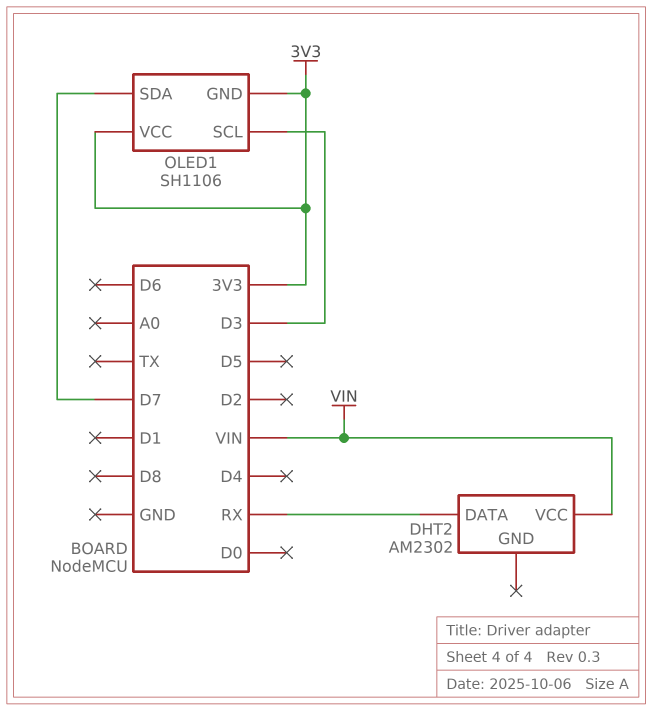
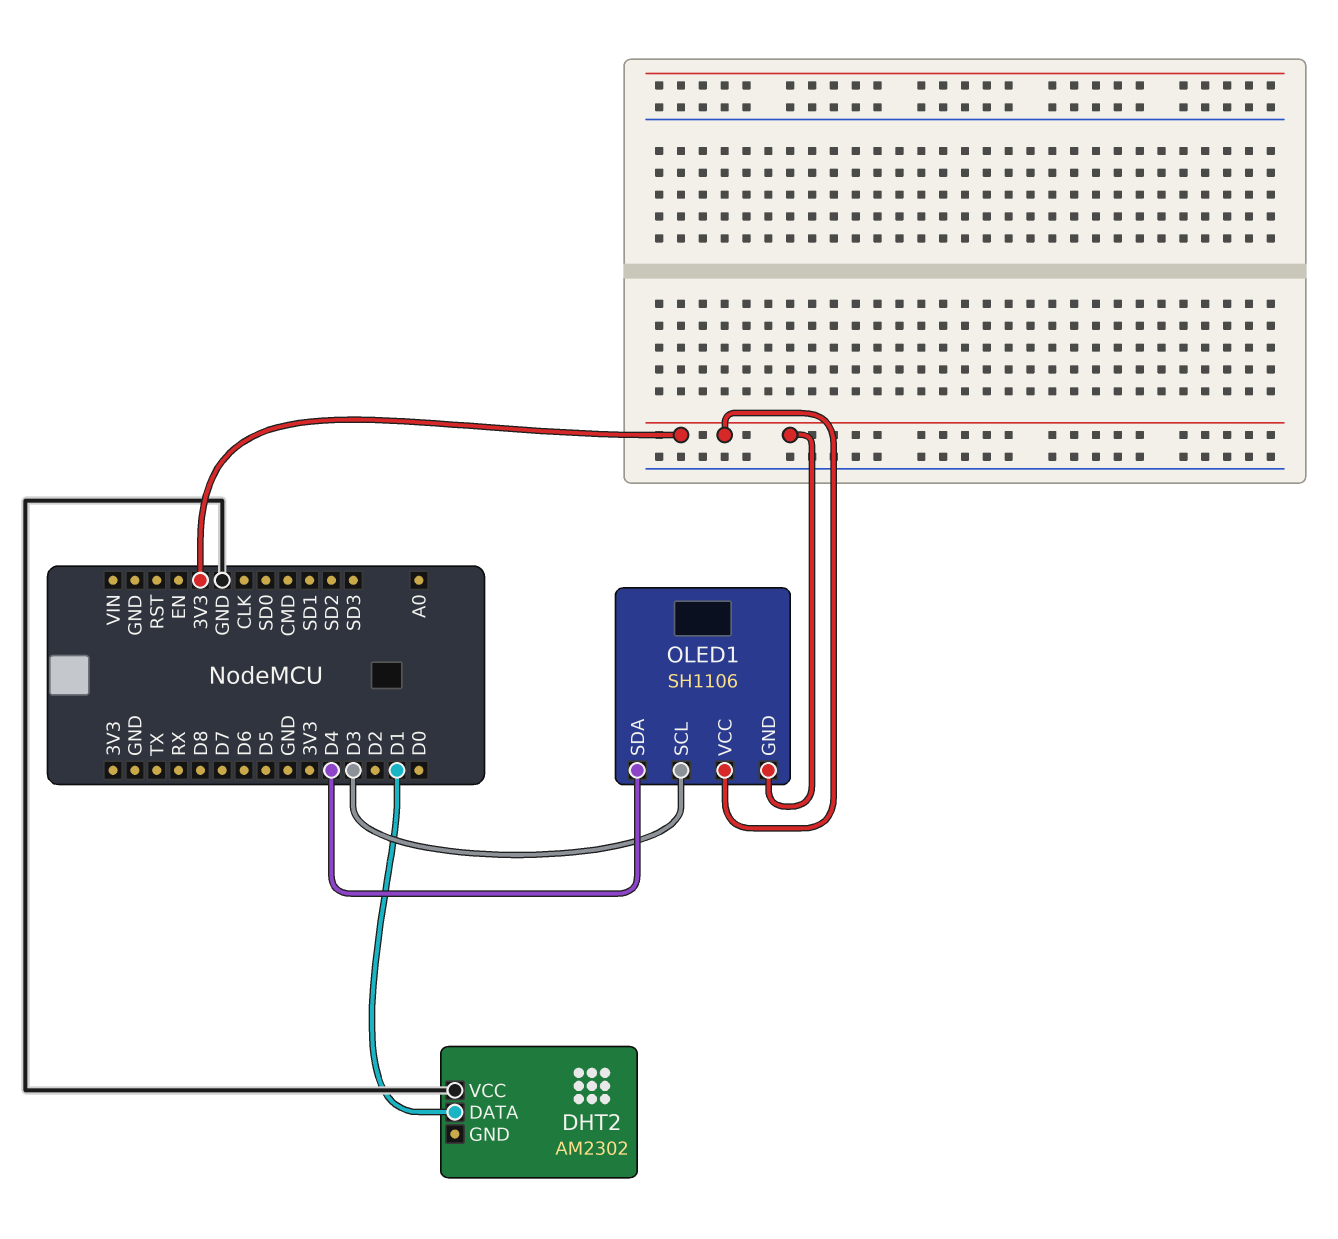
DHT2 pin DATA: RX -> D1
DHT2 pin VCC: VIN -> GND
OLED1 pin SDA: D7 -> D4

